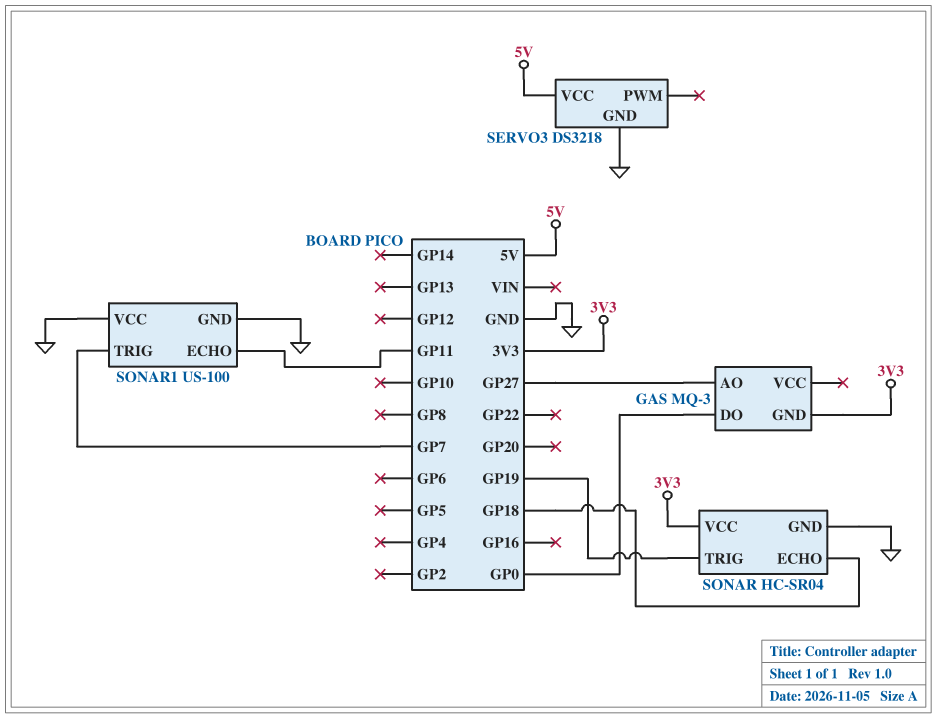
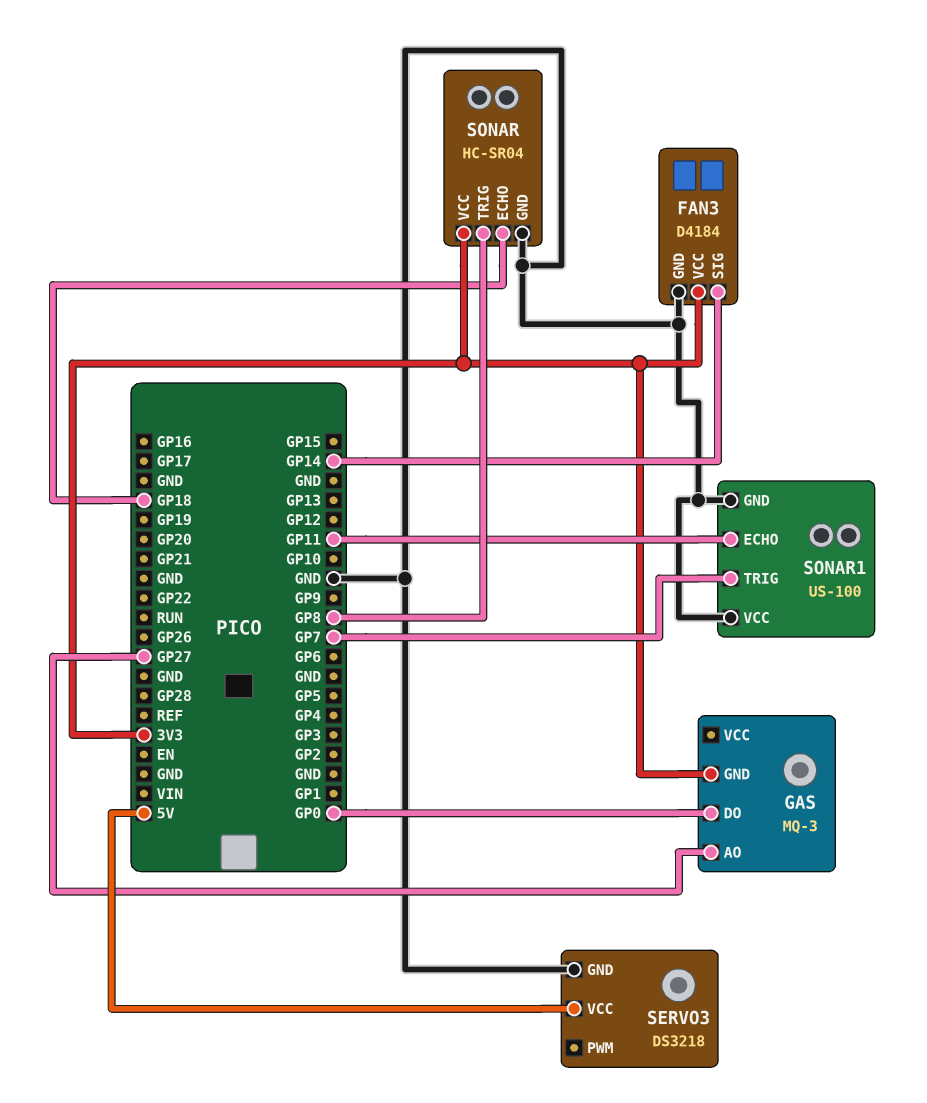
FAN3: none -> D4184
FAN3 pin GND: none -> GND
FAN3 pin SIG: none -> GP14
FAN3 pin VCC: none -> 3V3
SONAR pin TRIG: GP19 -> GP8

